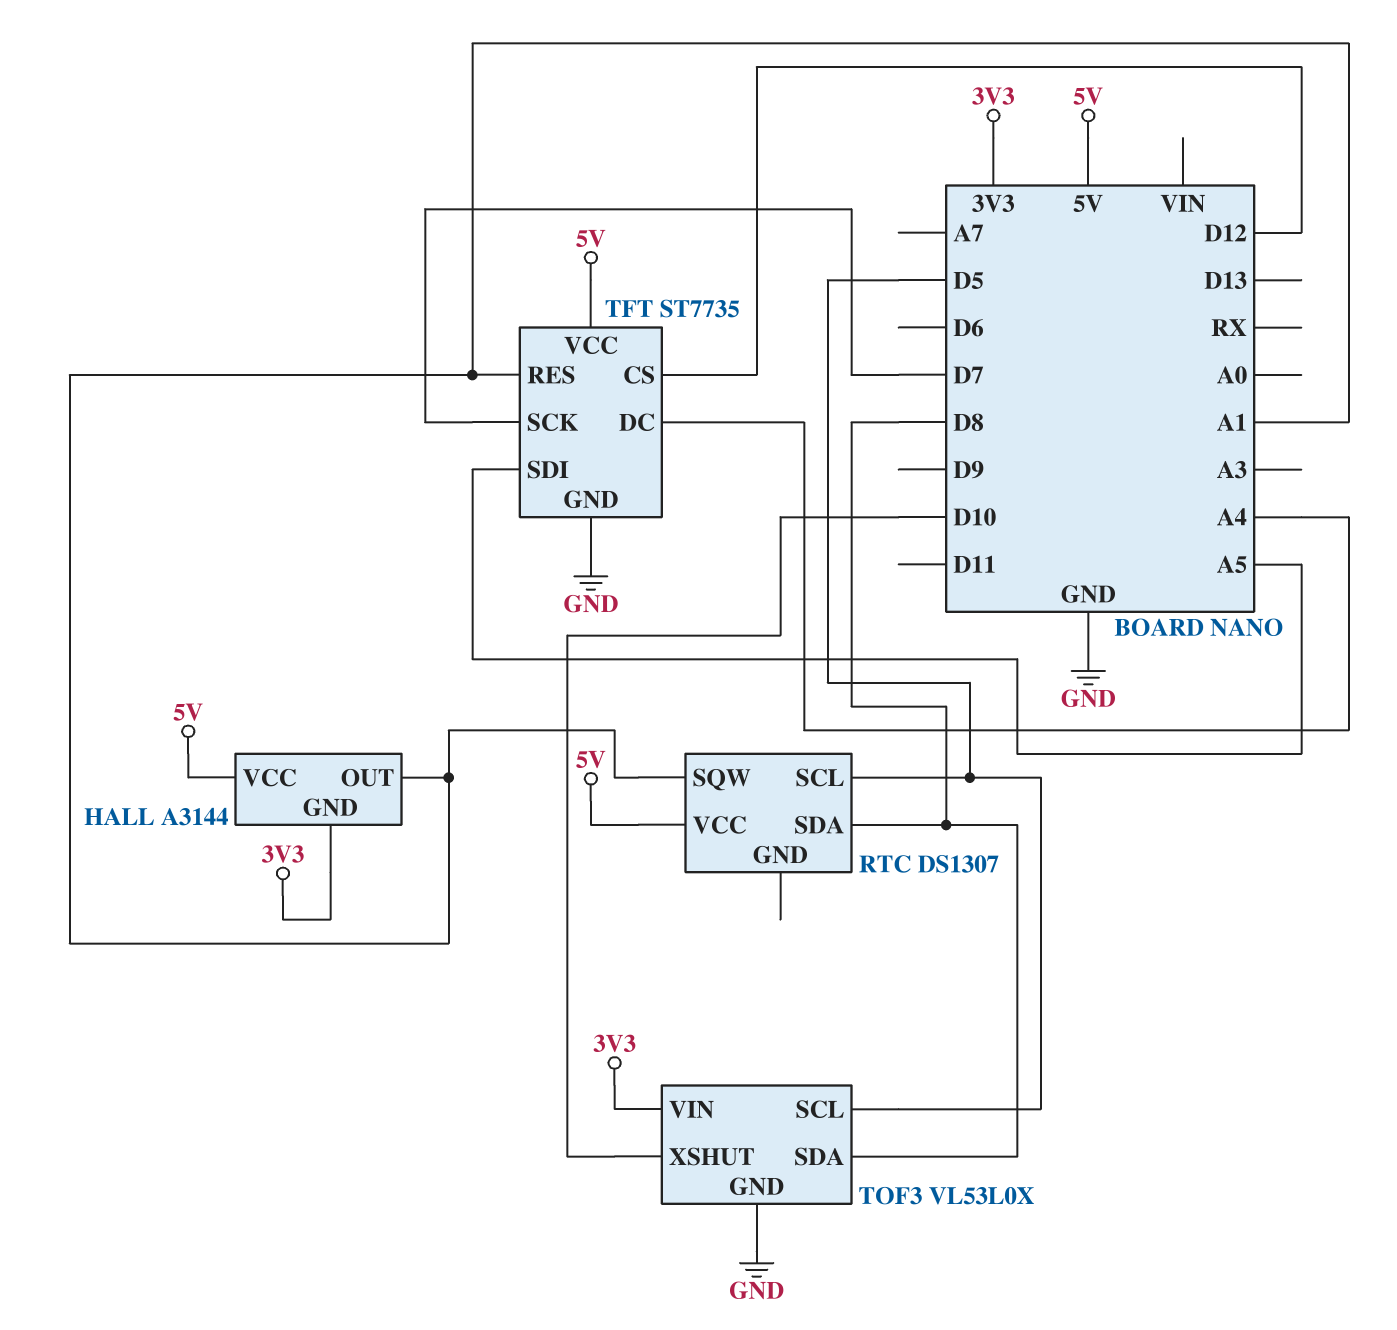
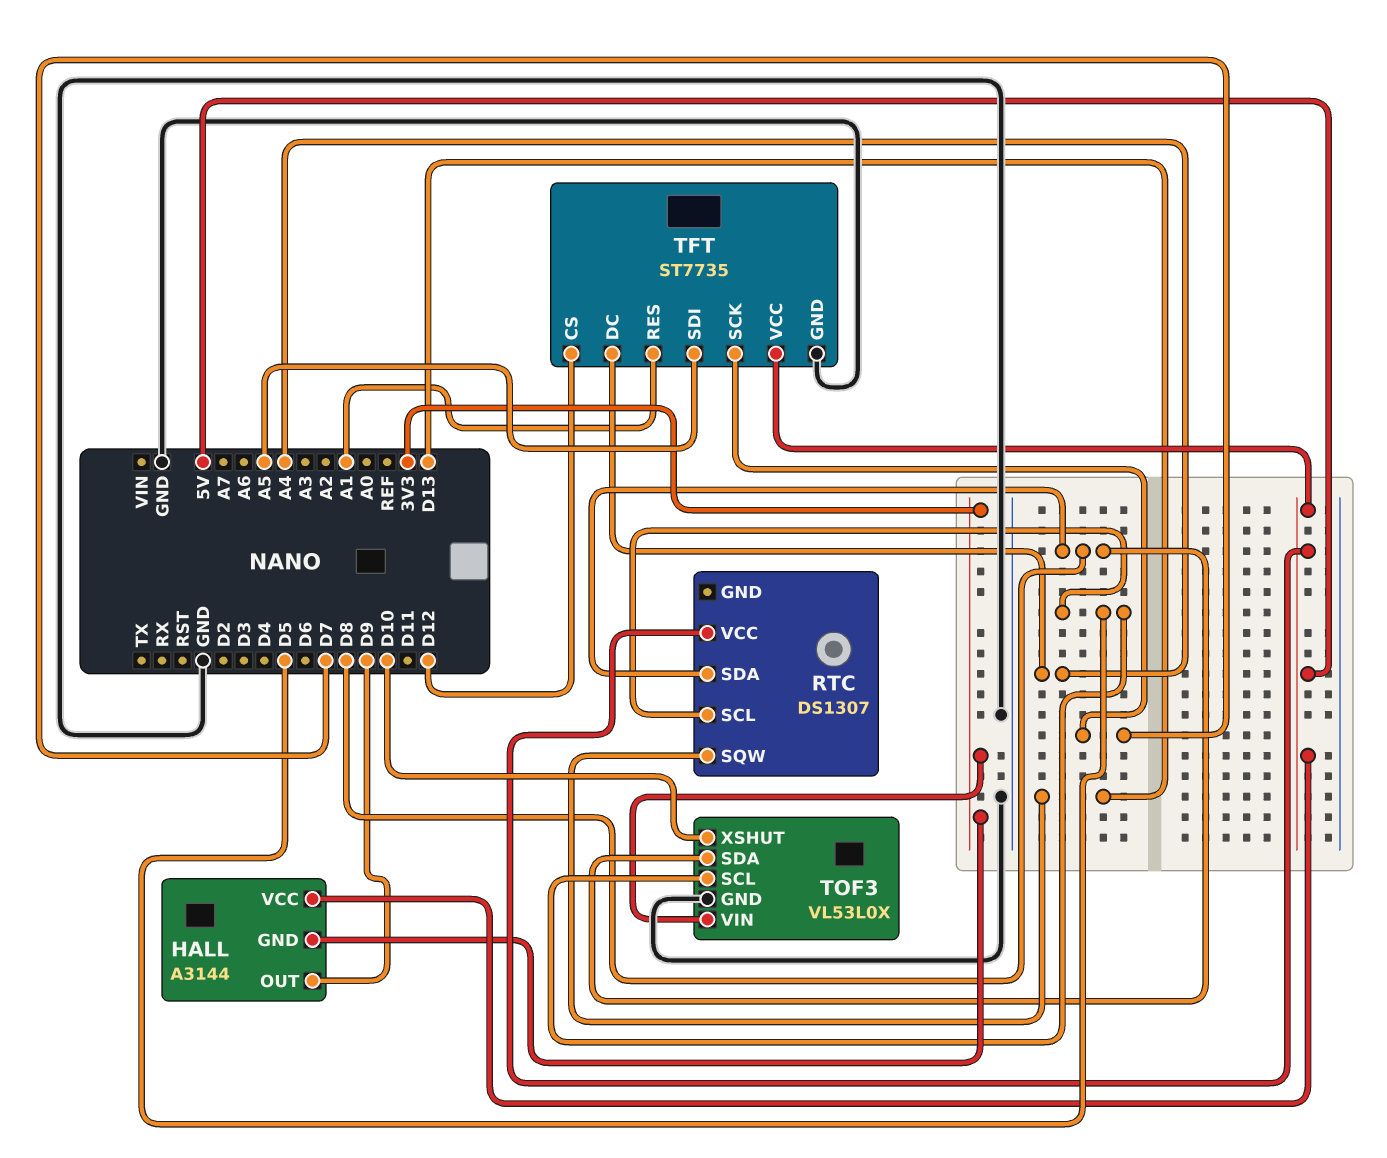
HALL pin OUT: A1 -> D9
RTC pin SQW: A1 -> D13

